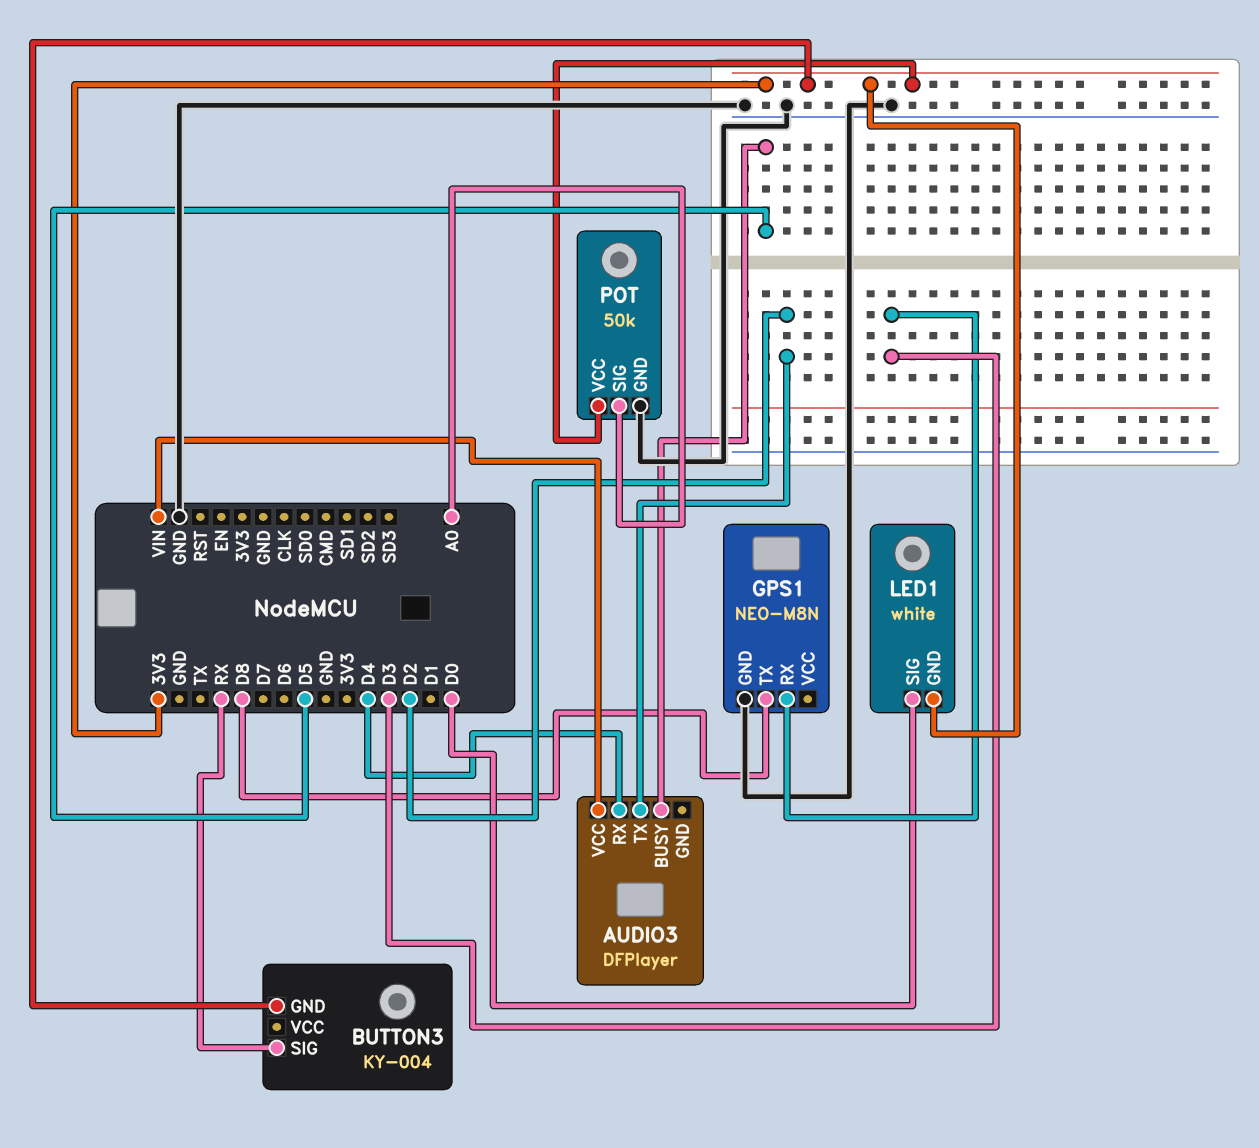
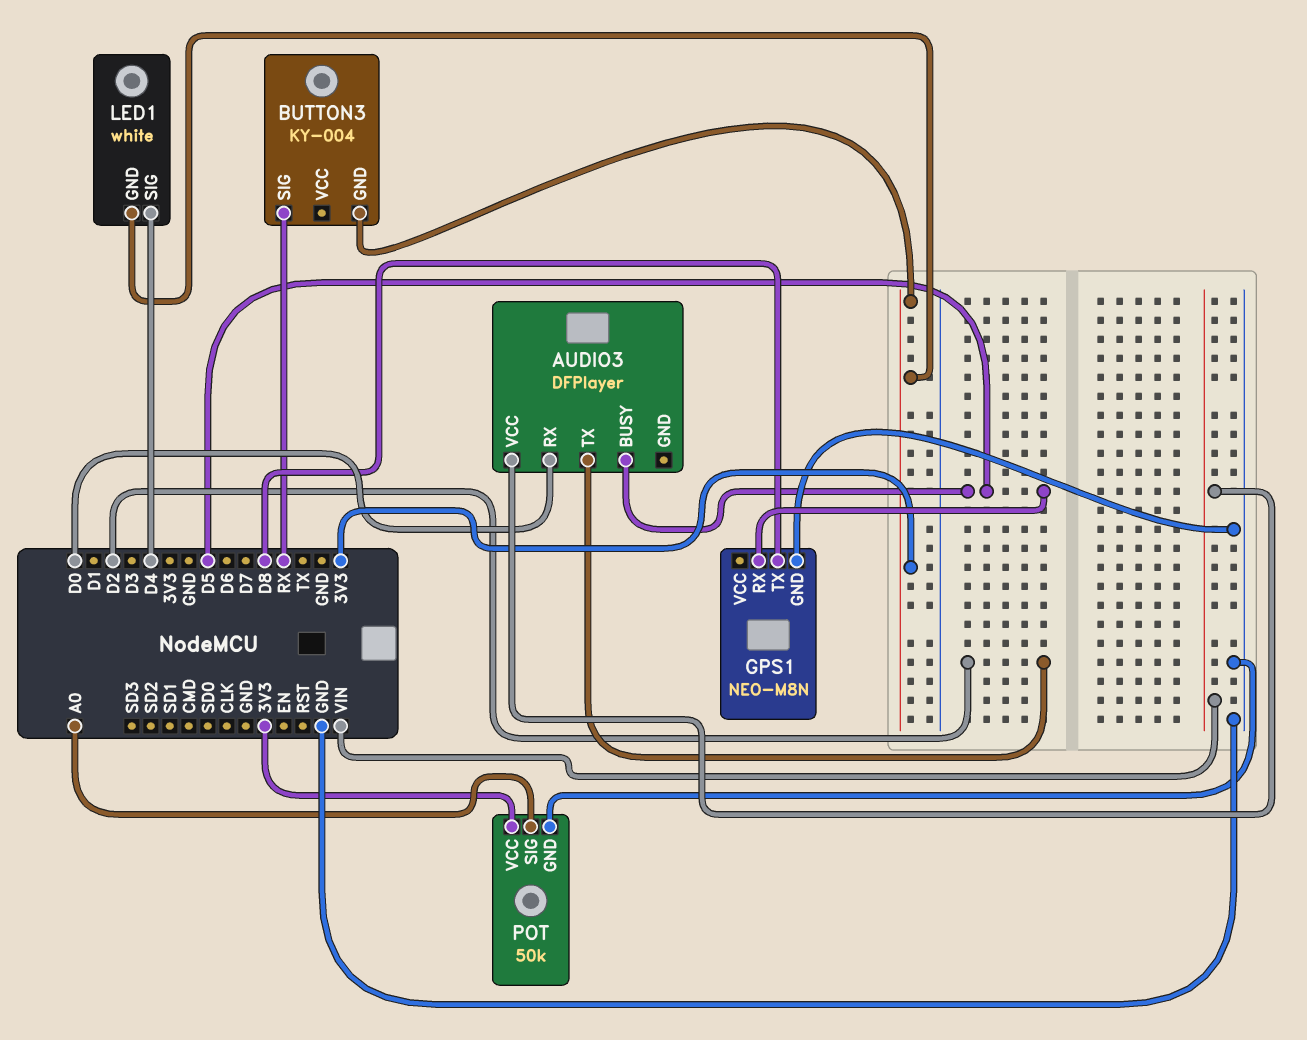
AUDIO3 pin RX: D4 -> D0
GPS1 pin RX: D3 -> D5
LED1 pin SIG: D0 -> D4

